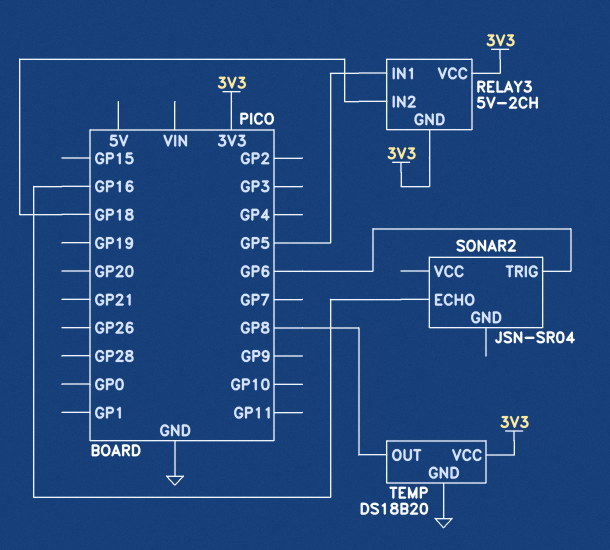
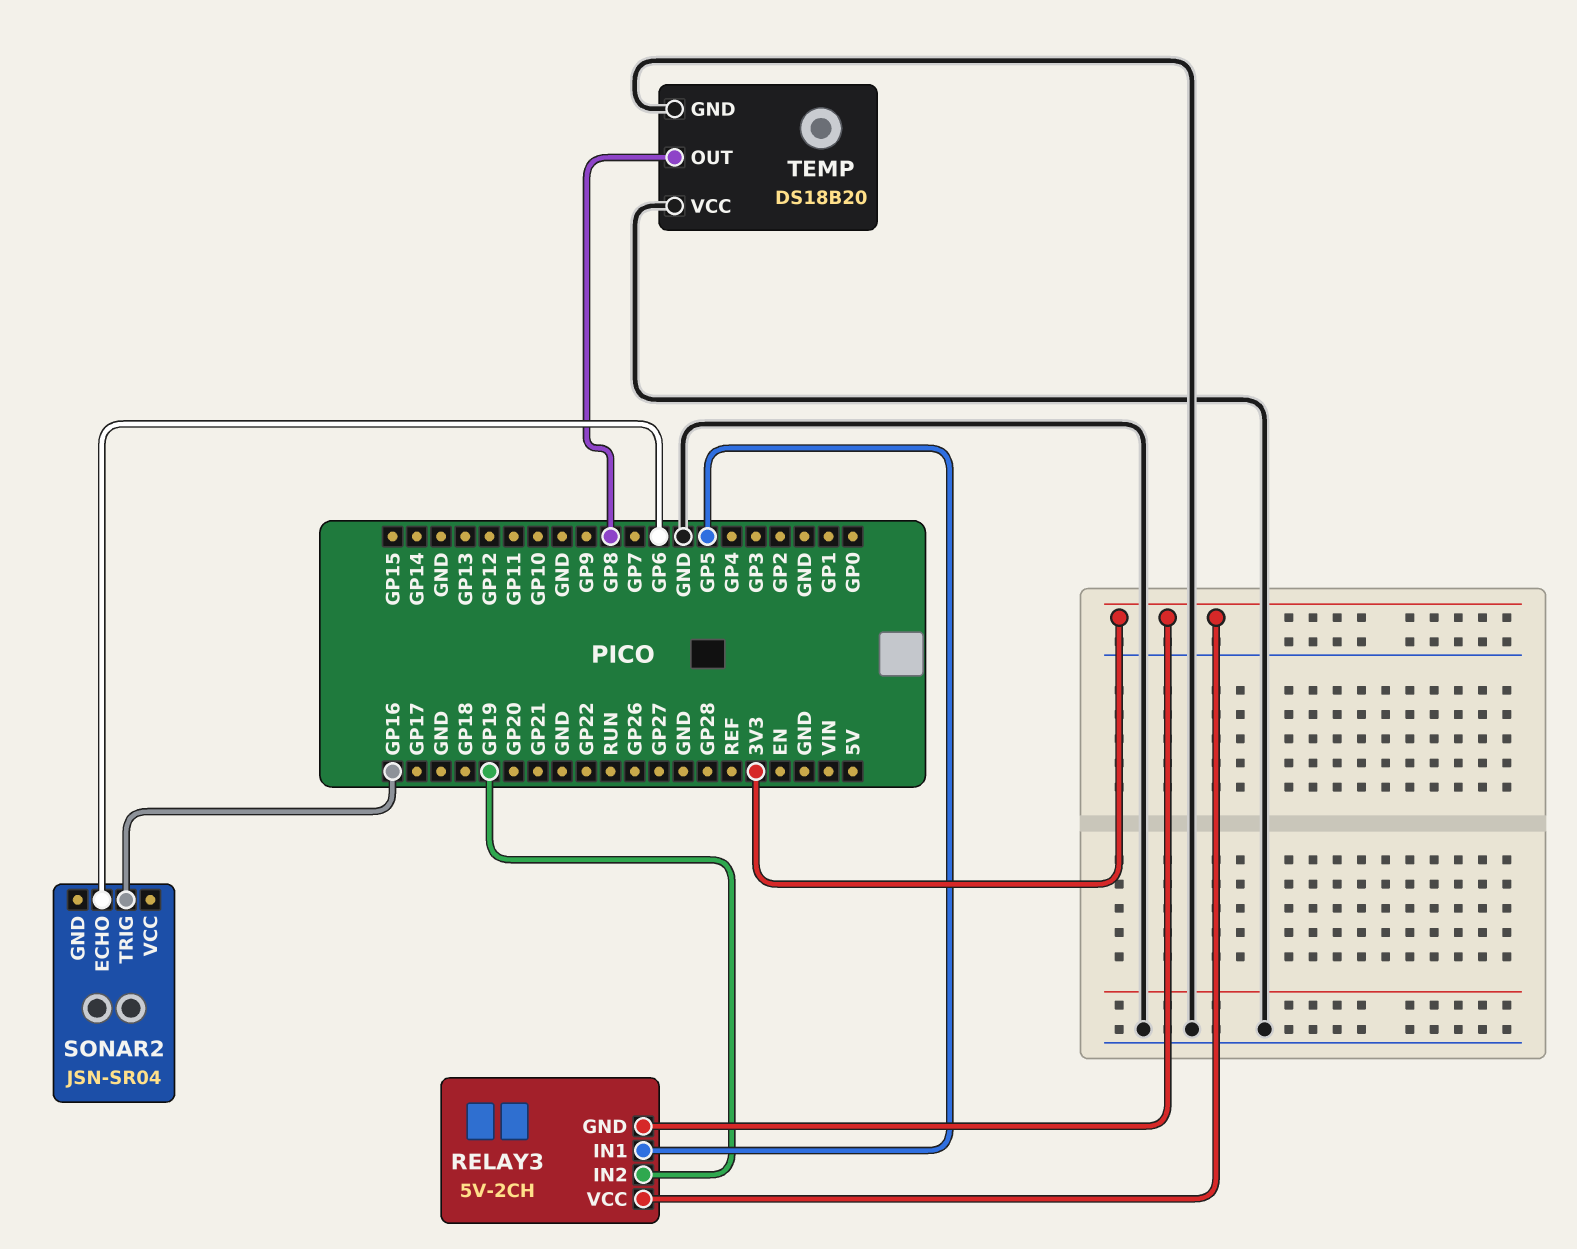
RELAY3 pin IN2: GP18 -> GP19
SONAR2 pin ECHO: GP16 -> GP6
SONAR2 pin TRIG: GP6 -> GP16
TEMP pin VCC: 3V3 -> GND

